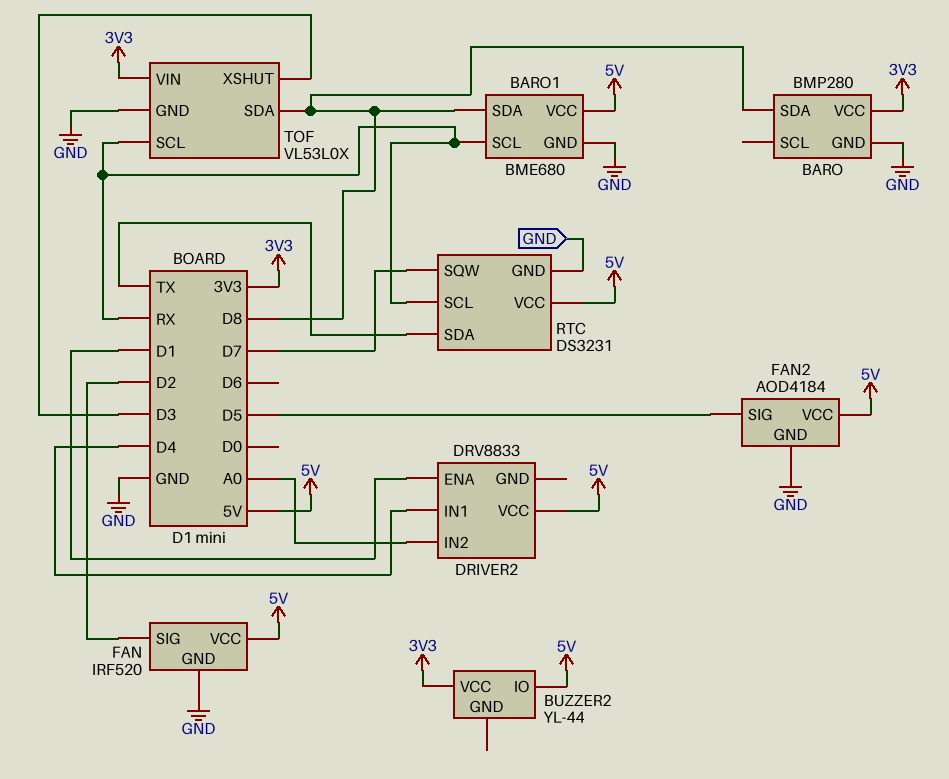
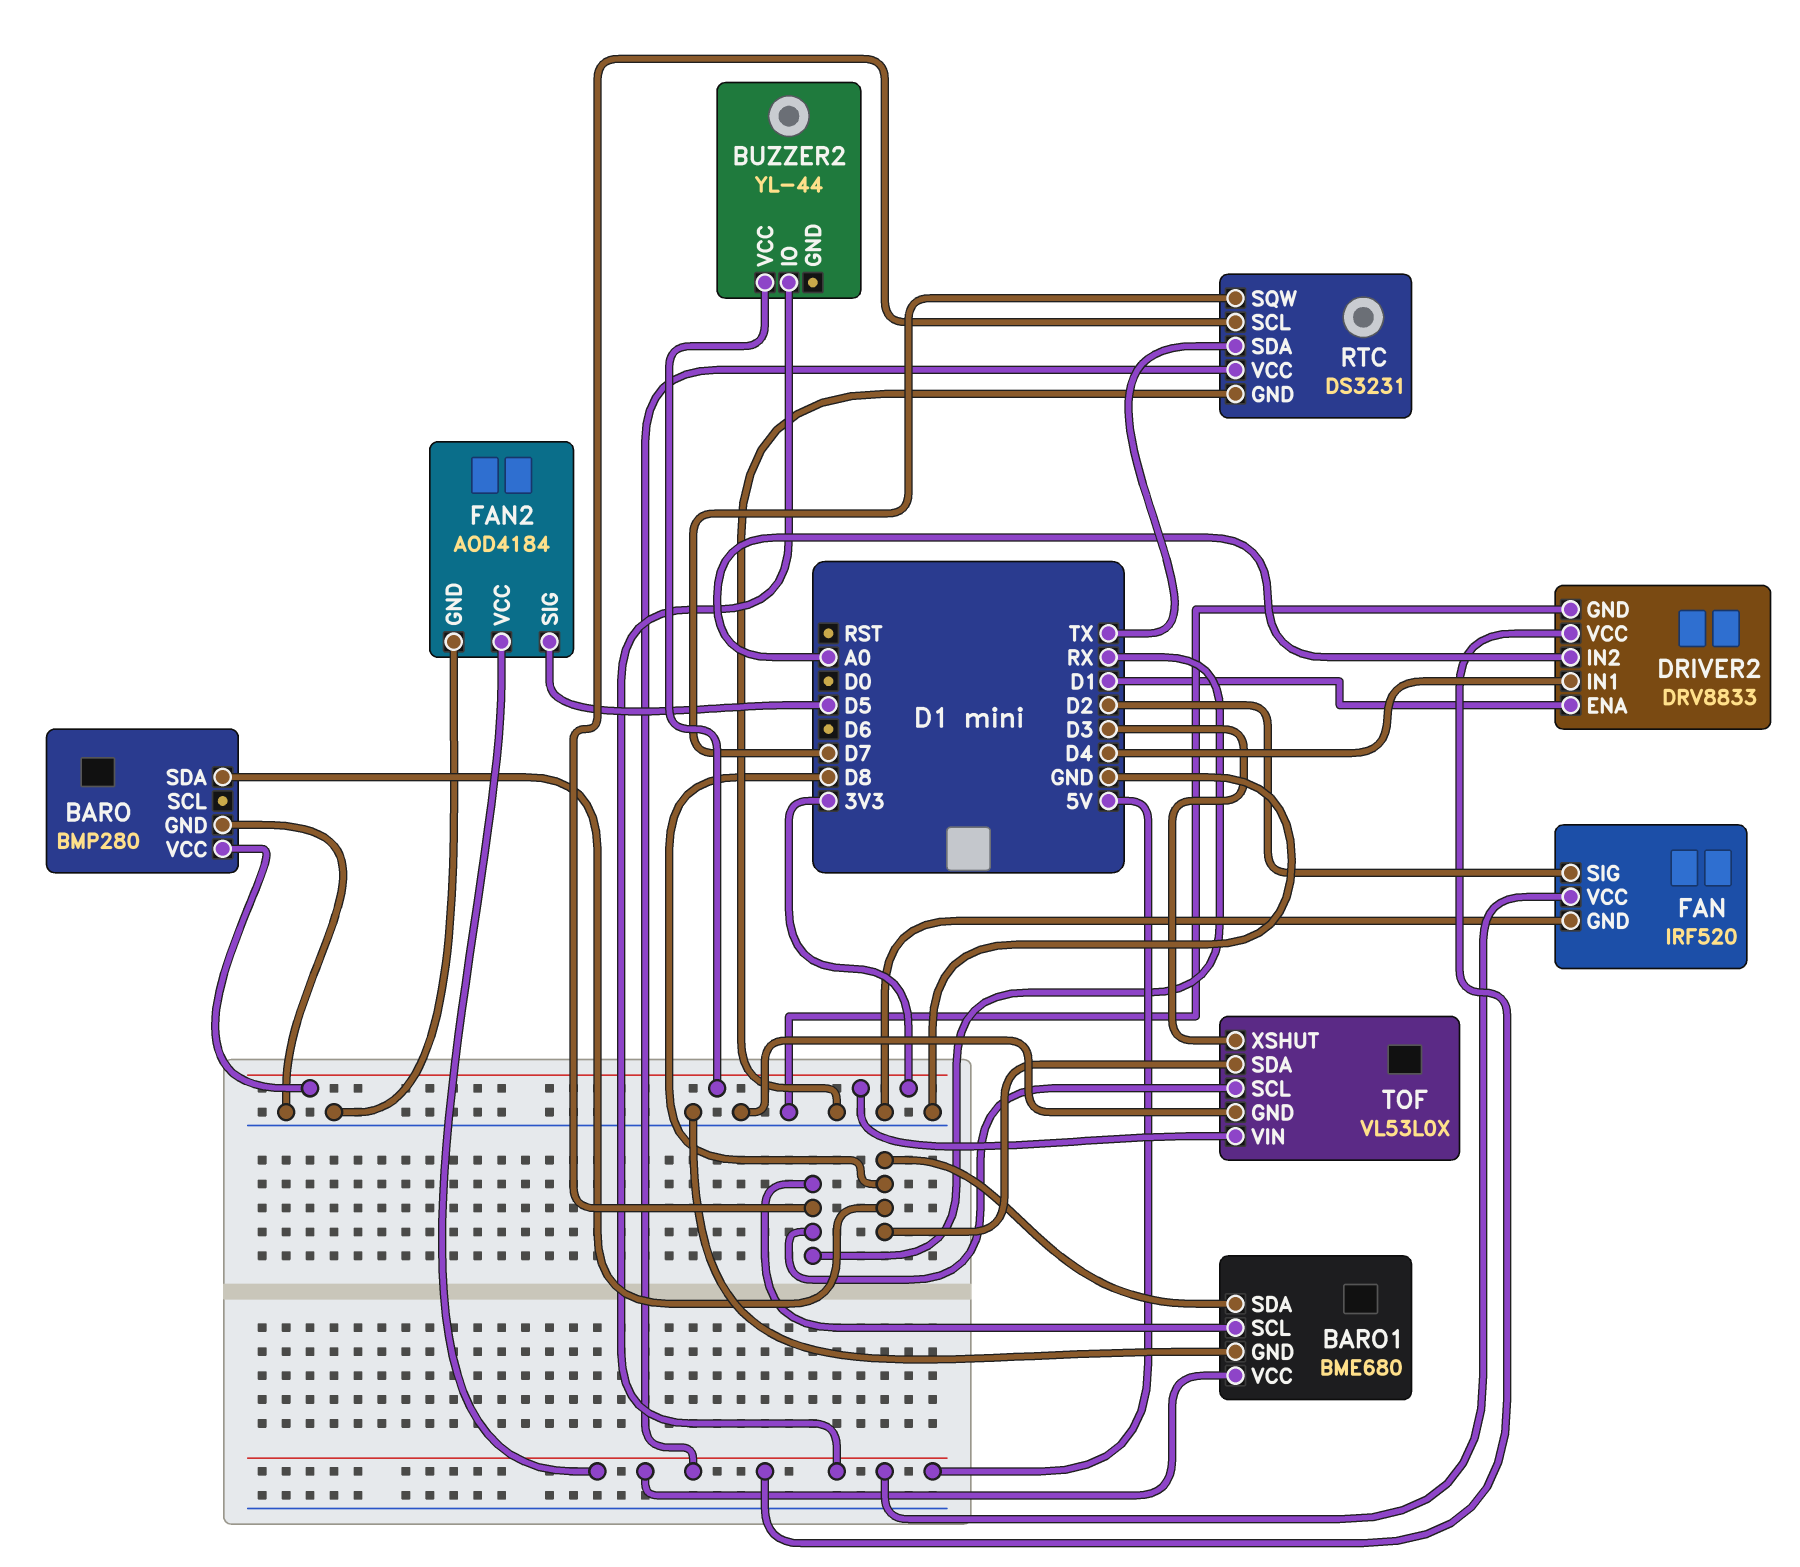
DRIVER2 pin GND: none -> GND

